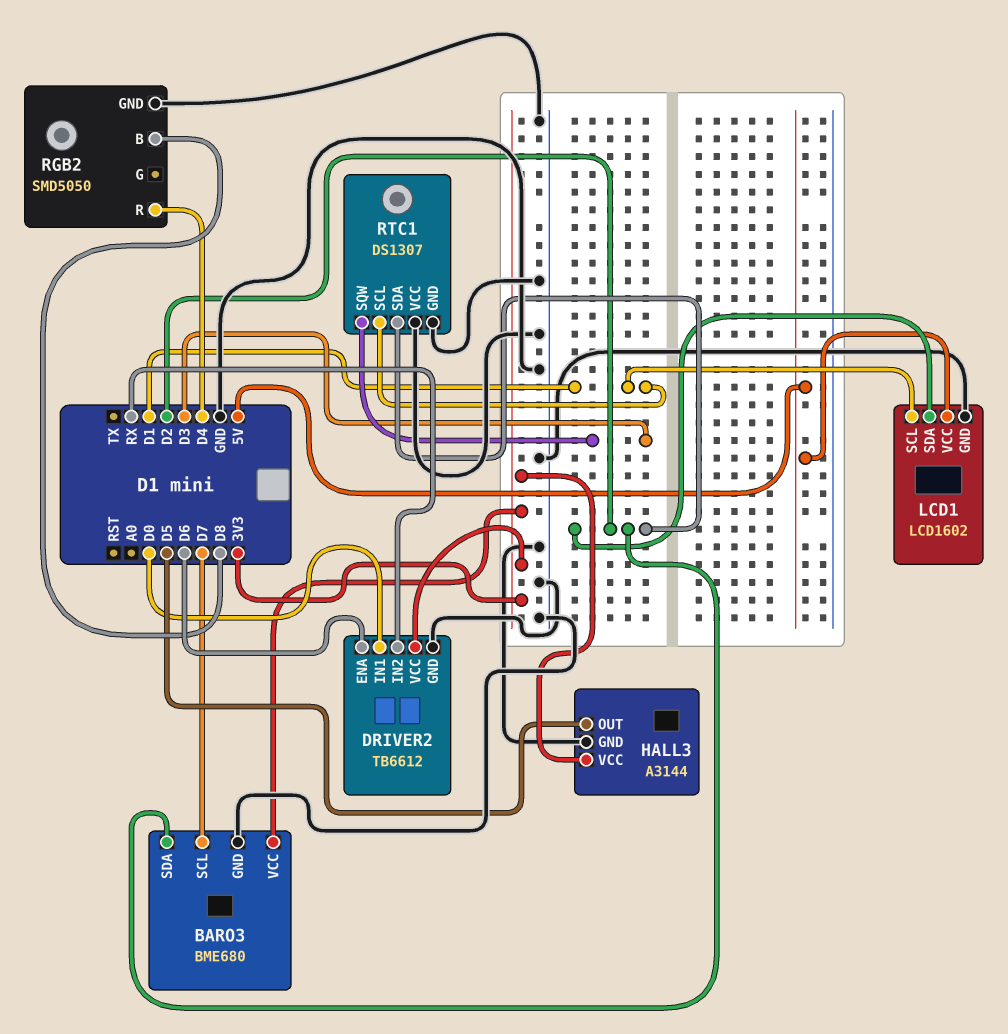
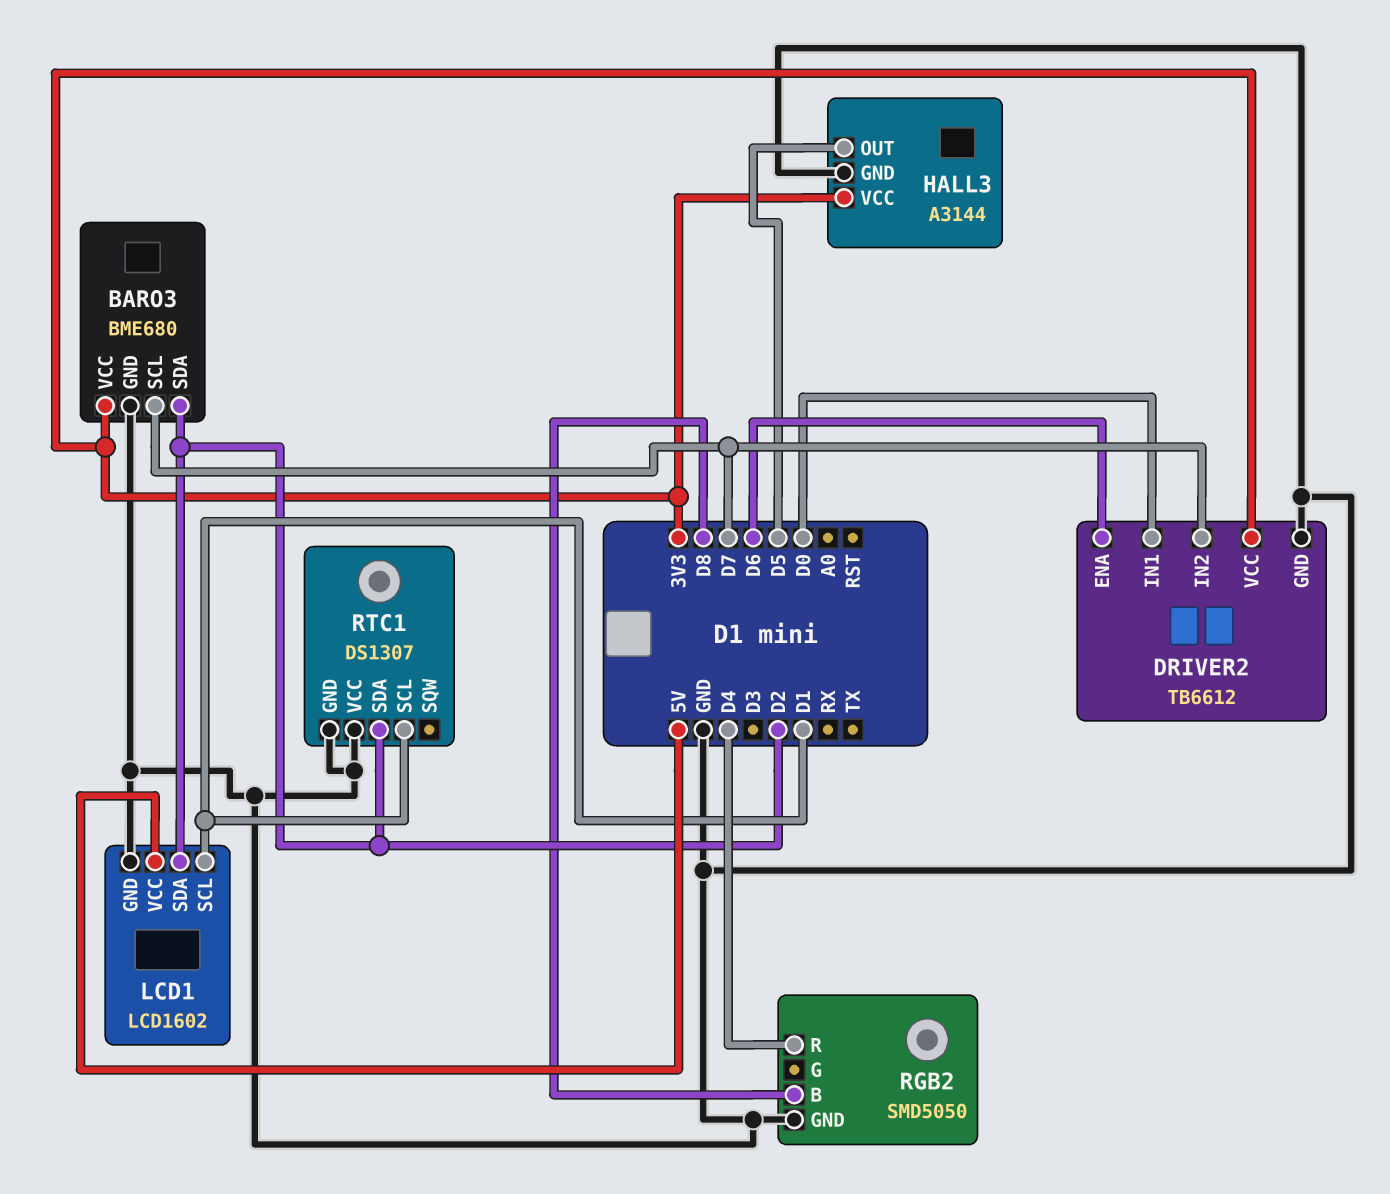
DRIVER2 pin IN2: RX -> D7
RTC1 pin SQW: D3 -> none

